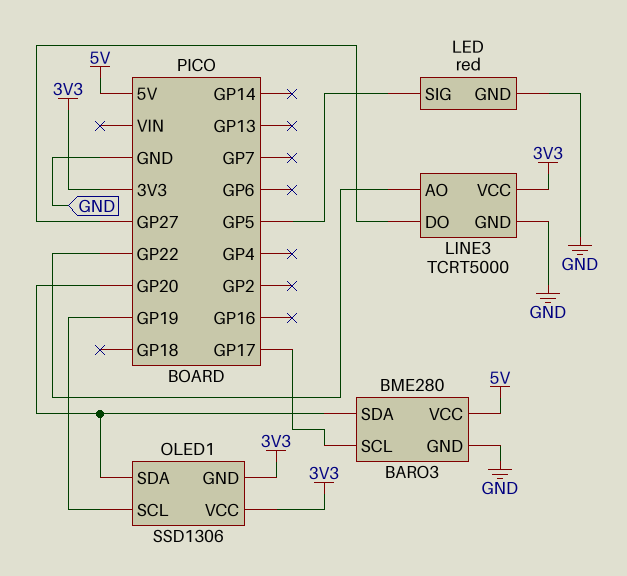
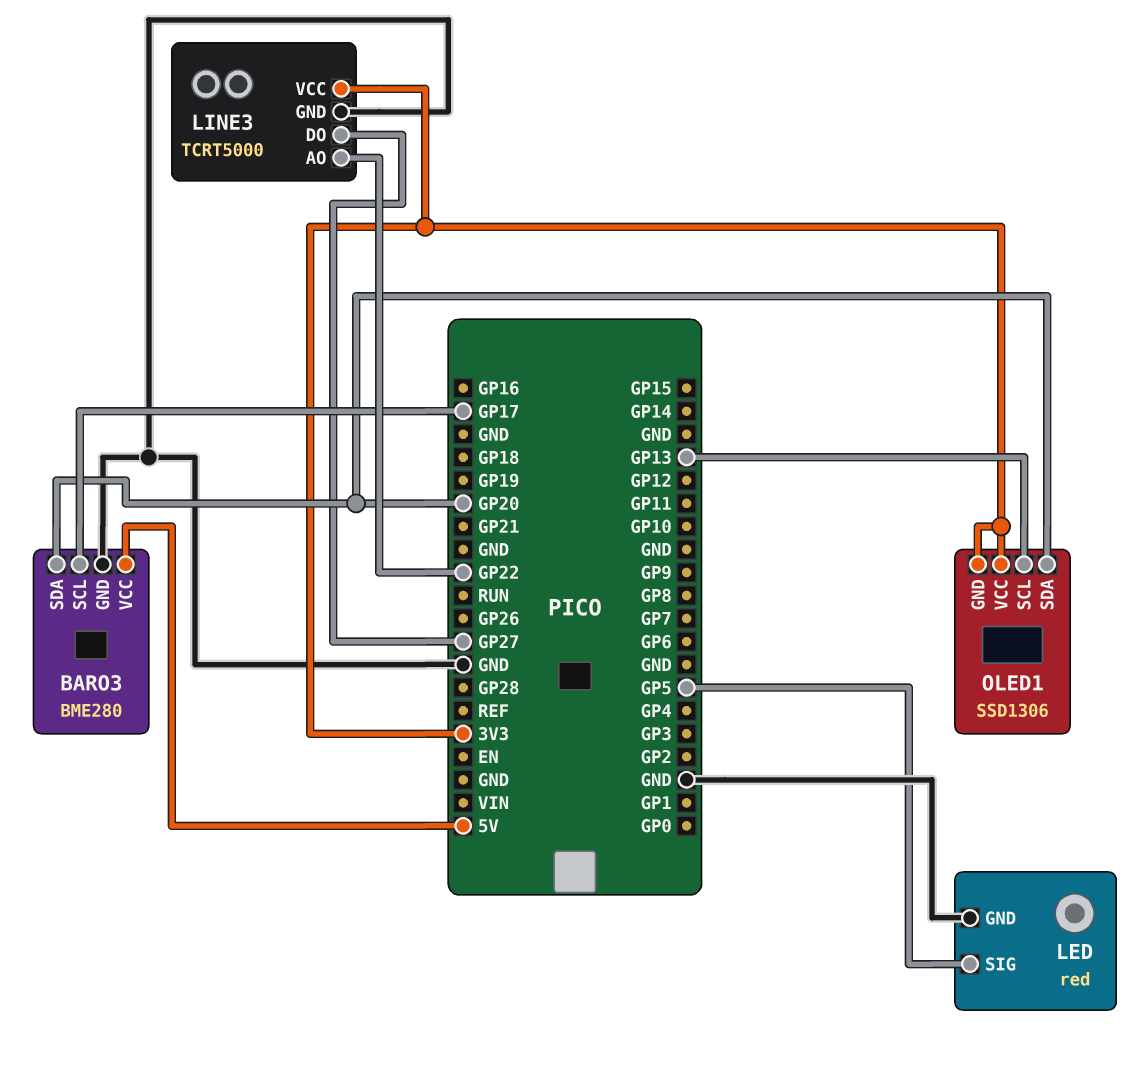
OLED1 pin SCL: GP19 -> GP13

